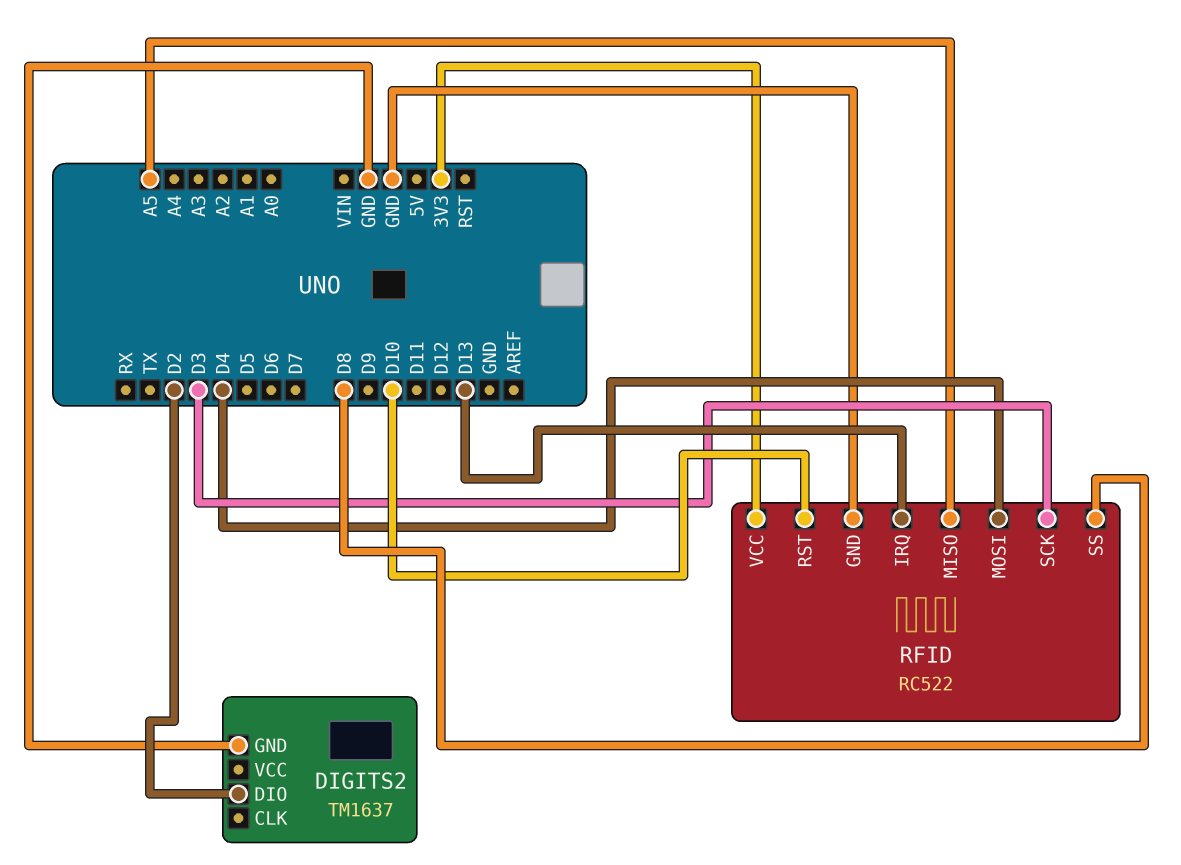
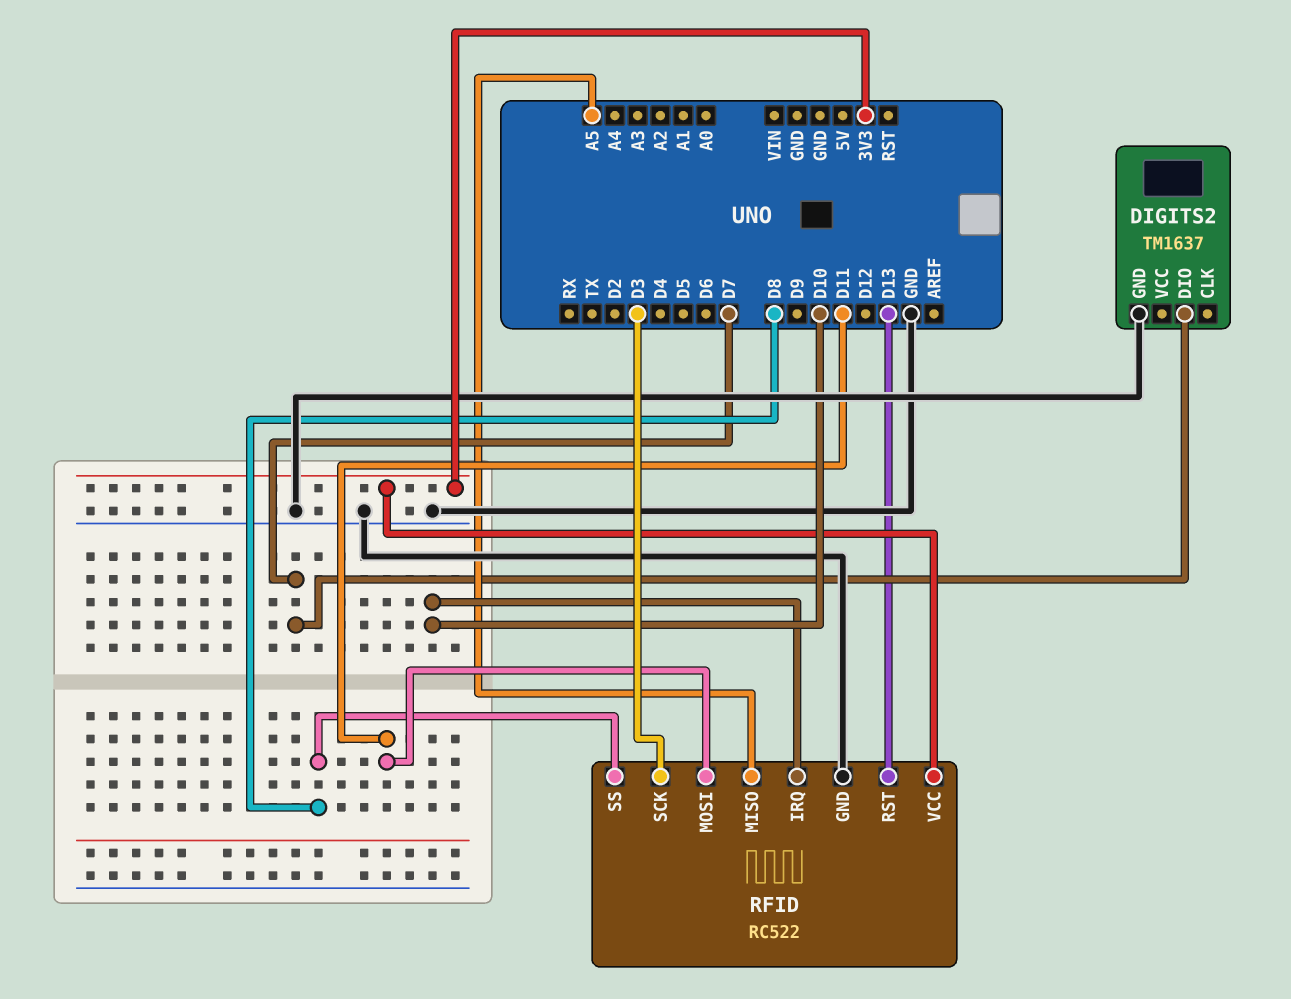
DIGITS2 pin DIO: D2 -> D7
RFID pin IRQ: D13 -> D10
RFID pin MOSI: D4 -> D11
RFID pin RST: D10 -> D13

